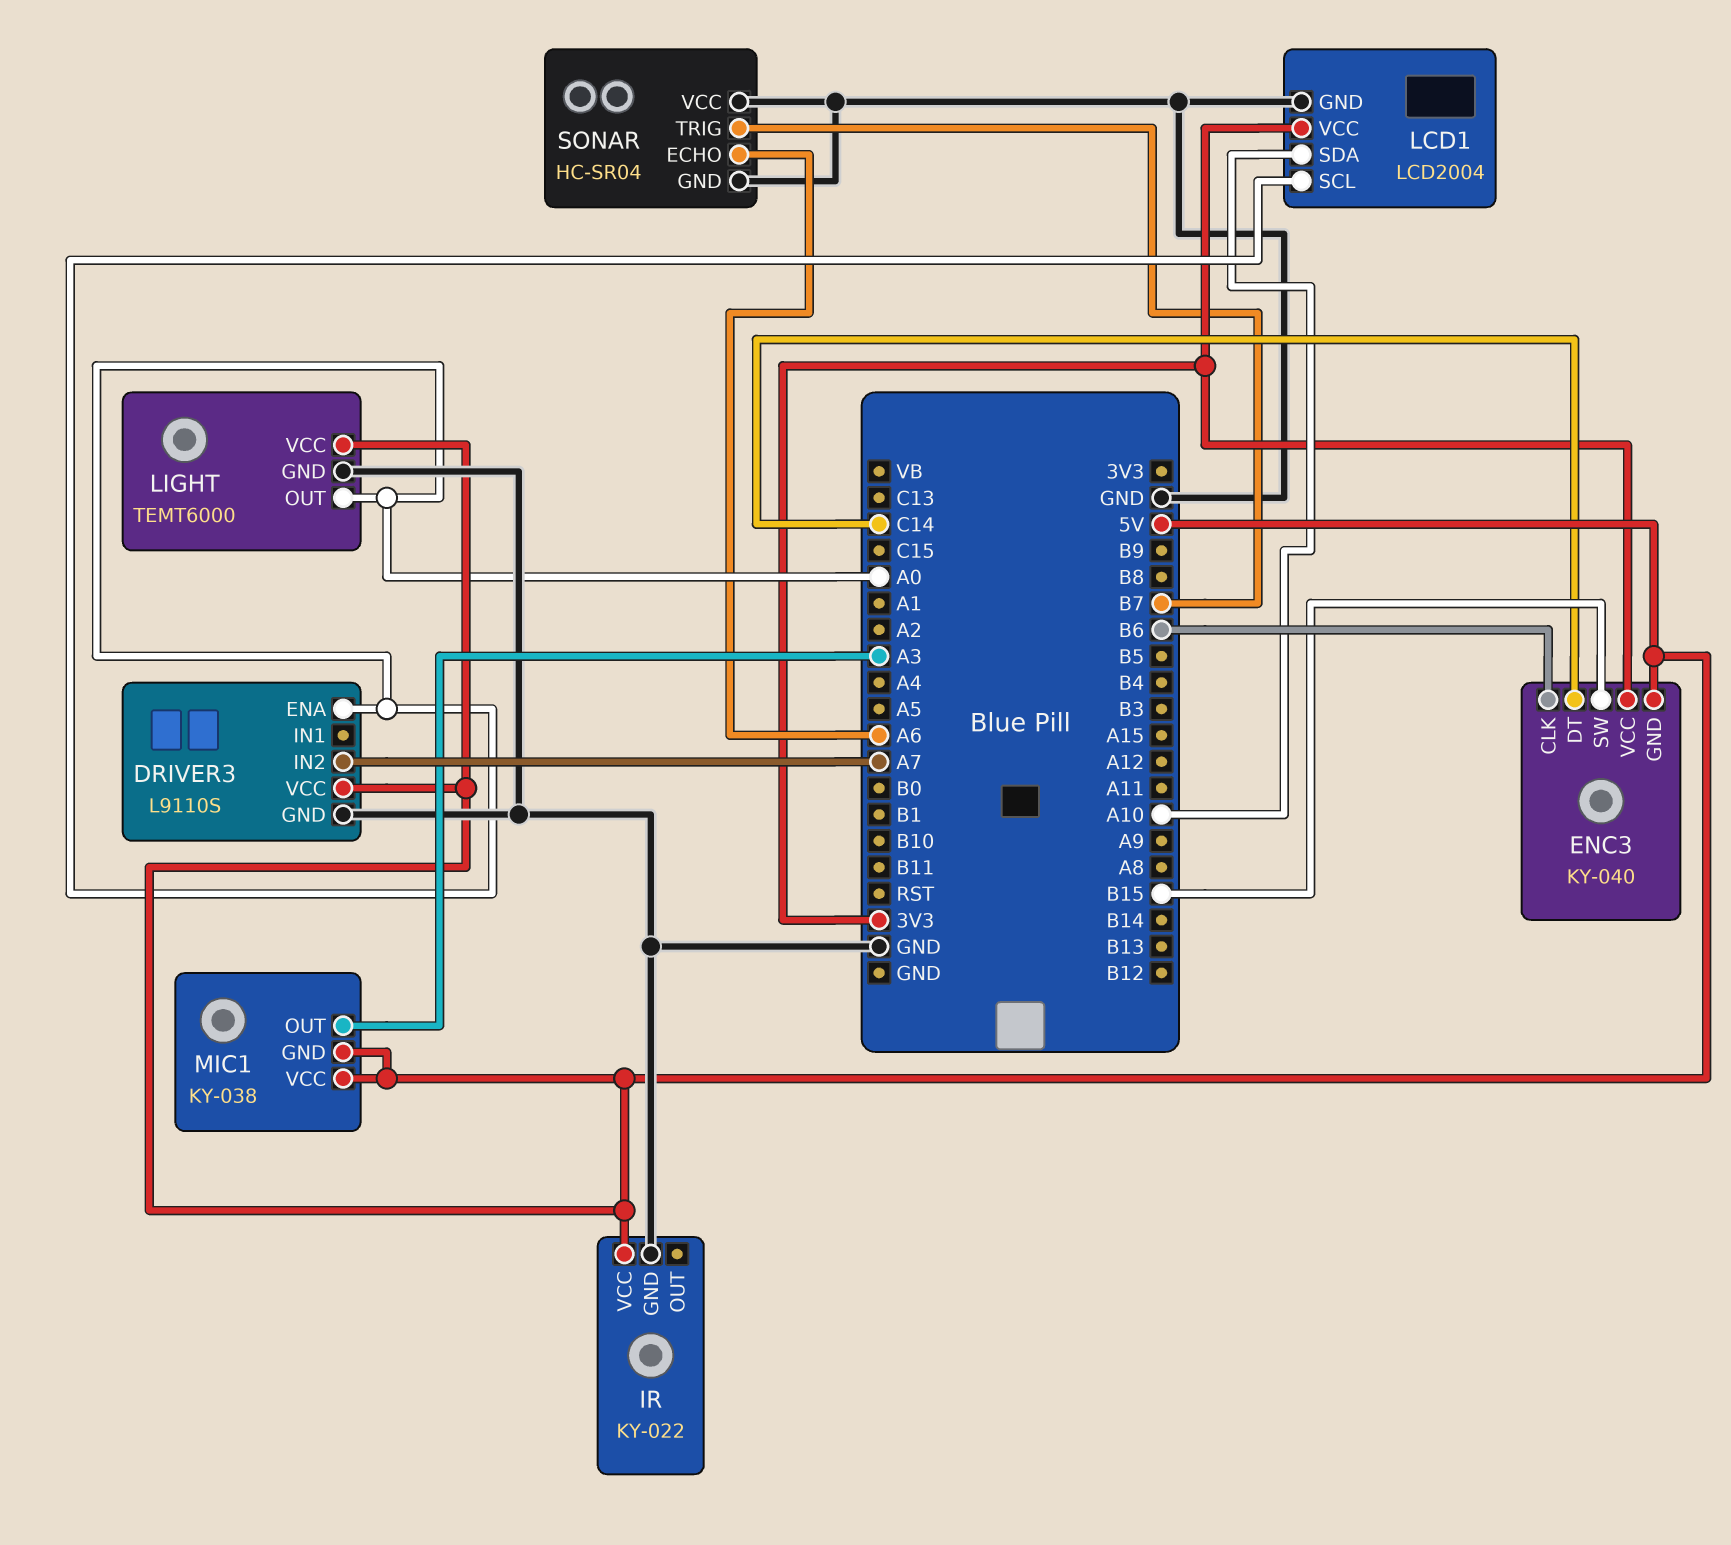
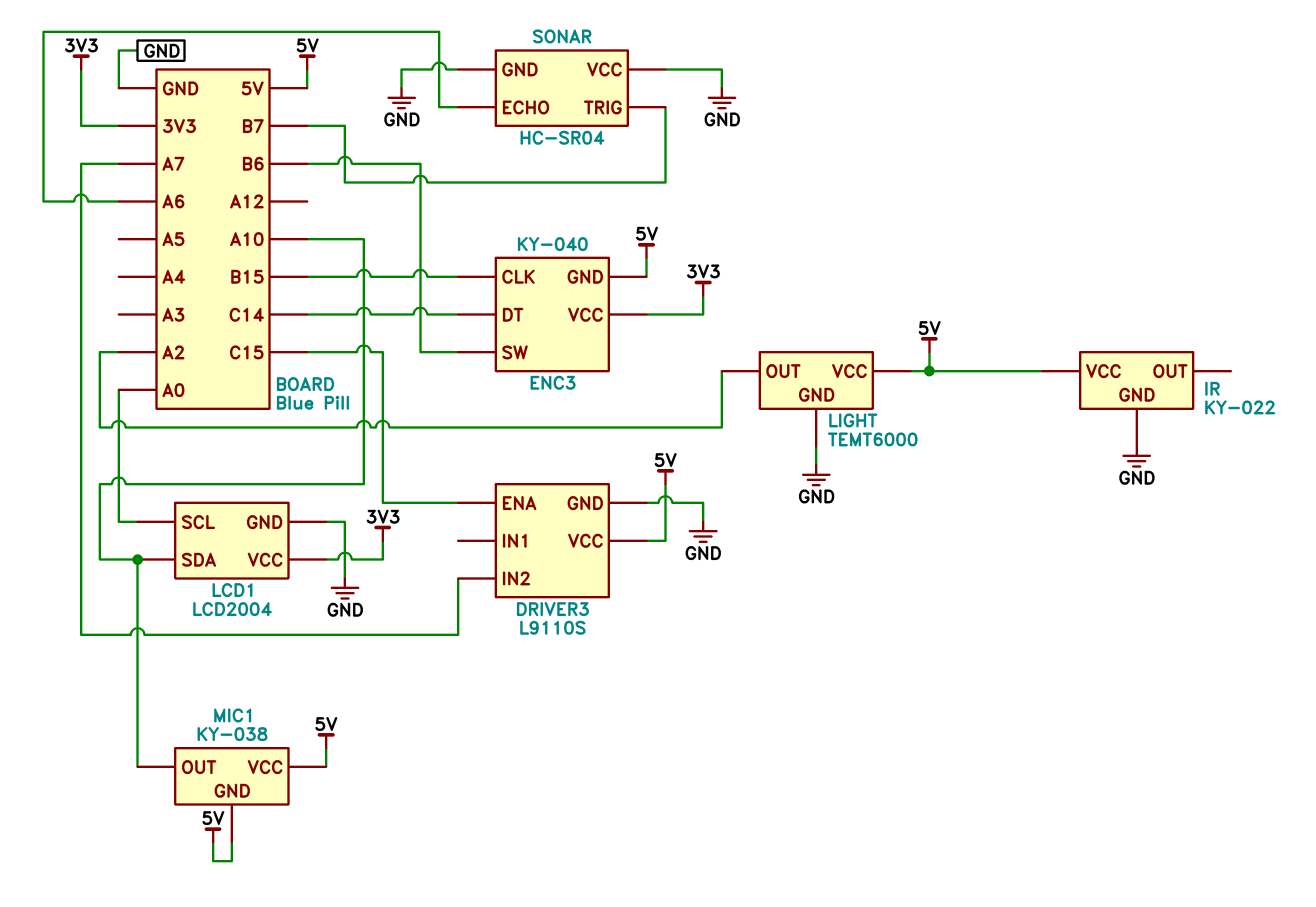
DRIVER3 pin ENA: A0 -> C15
ENC3 pin CLK: B6 -> B15
ENC3 pin SW: B15 -> B6
LIGHT pin OUT: A0 -> A2
MIC1 pin OUT: A3 -> A10

